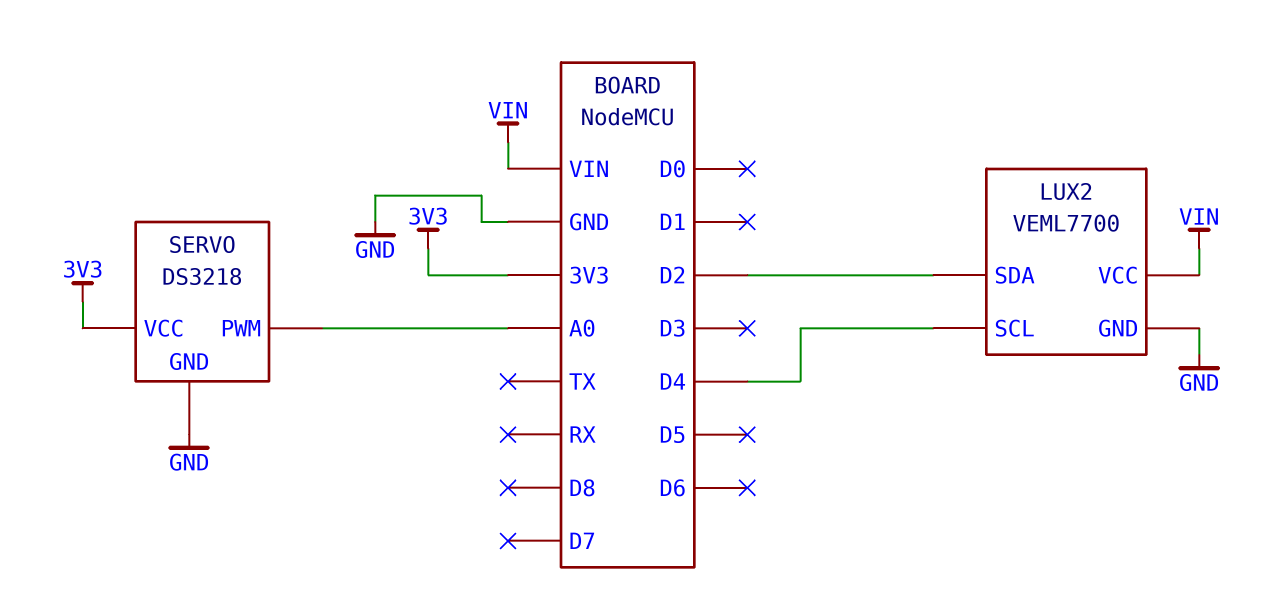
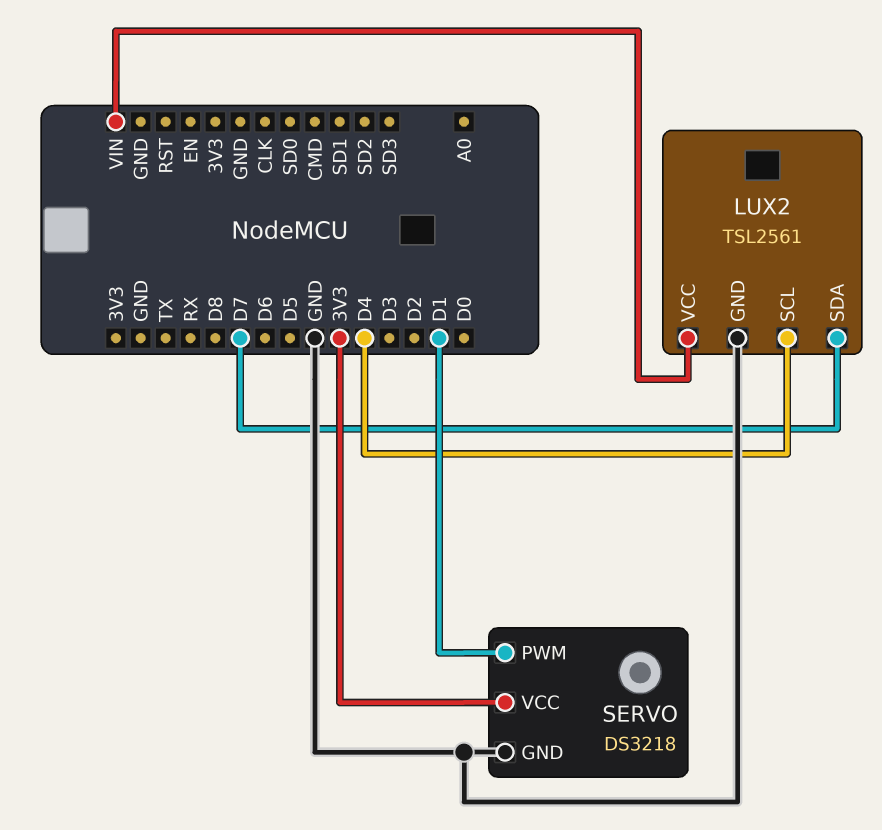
LUX2: VEML7700 -> TSL2561
LUX2 pin SDA: D2 -> D7
SERVO pin PWM: A0 -> D1

